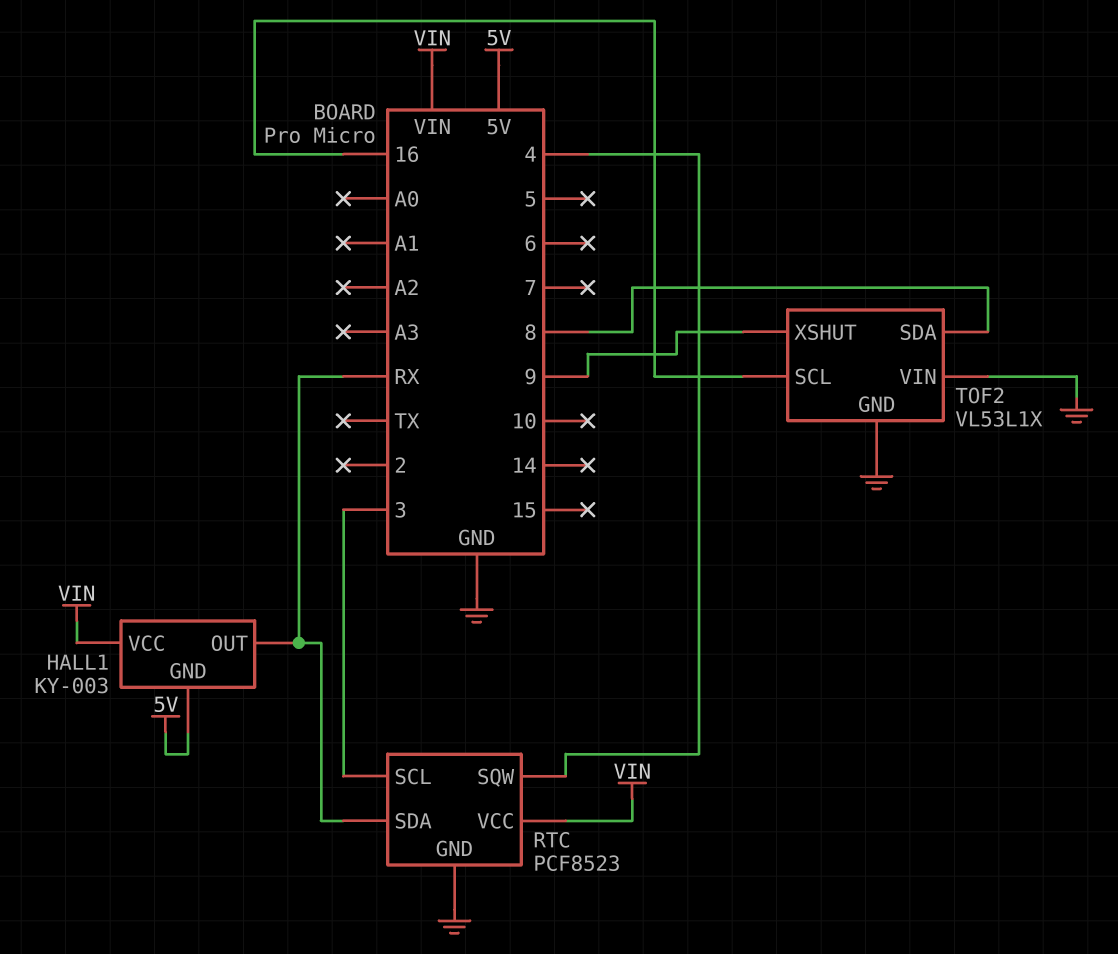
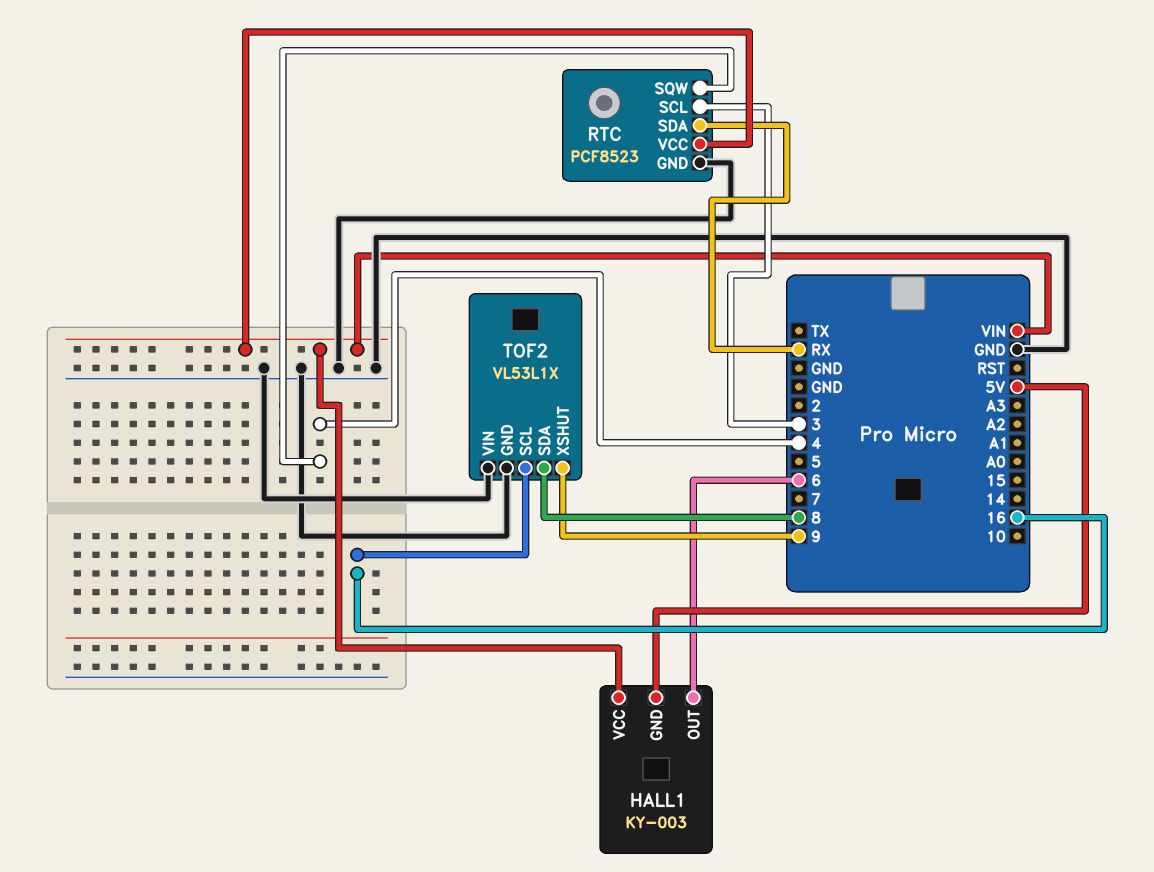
HALL1 pin OUT: RX -> 6

